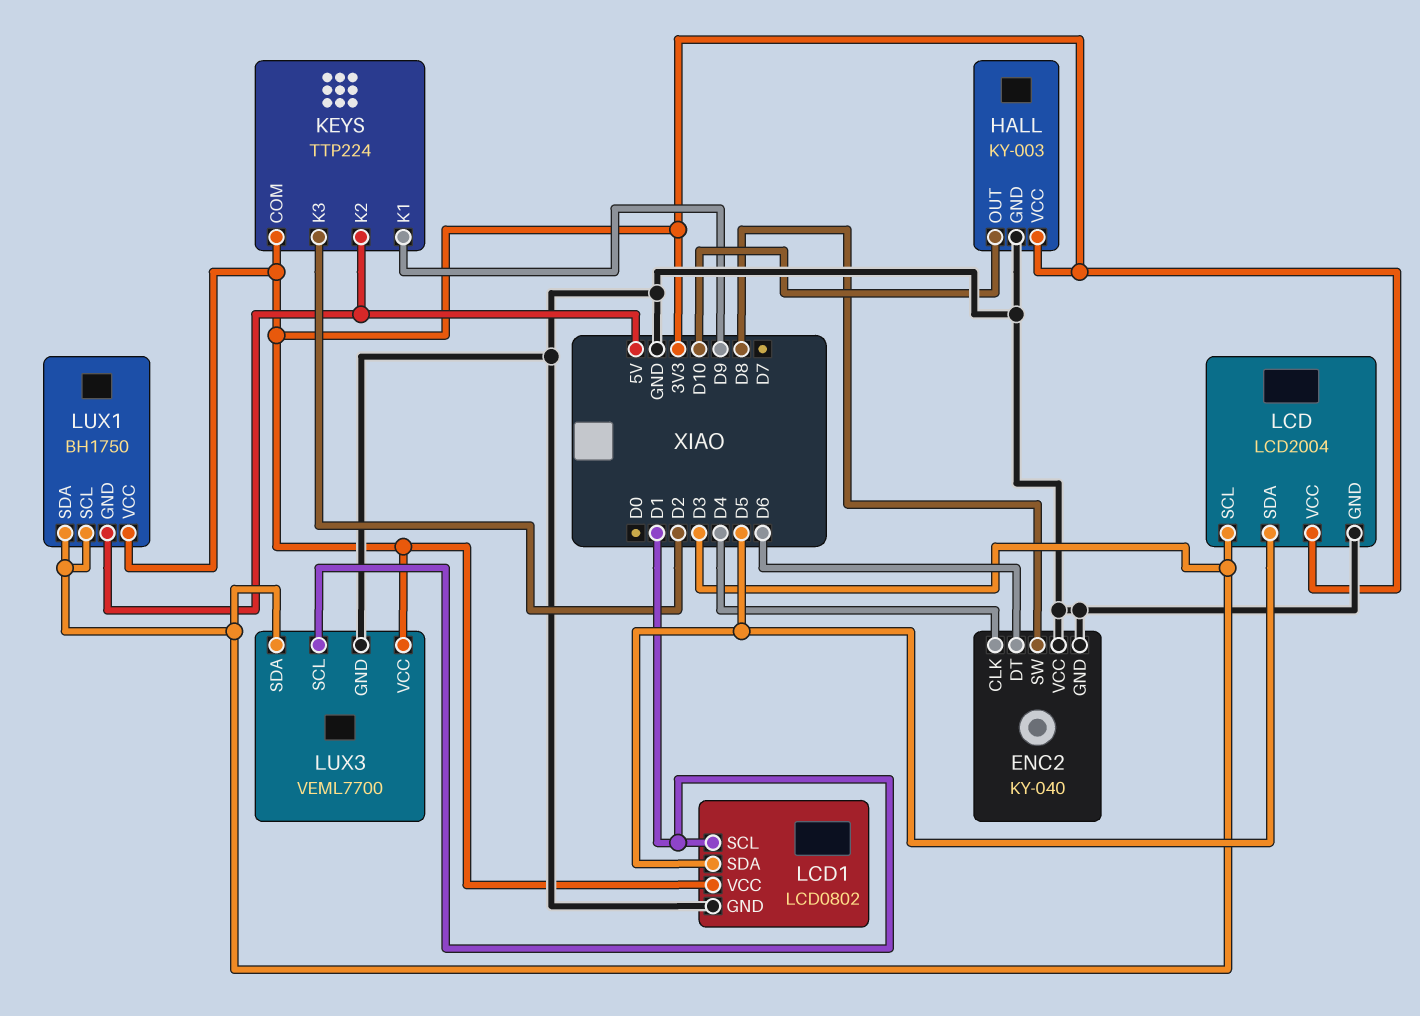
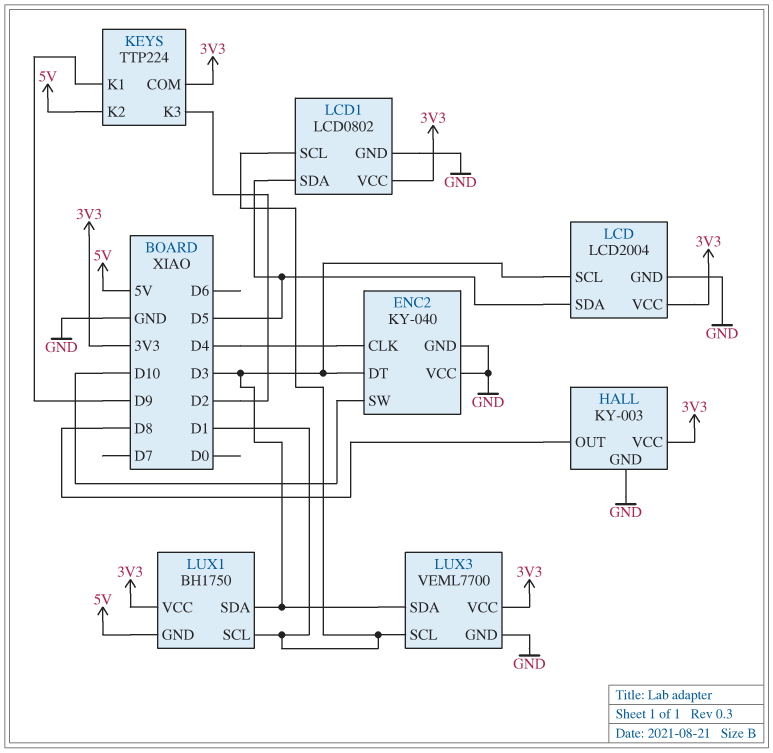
ENC2 pin DT: D6 -> D3
ENC2 pin SW: D8 -> D10
HALL pin OUT: D10 -> D8
LUX1 pin SCL: D3 -> D1

